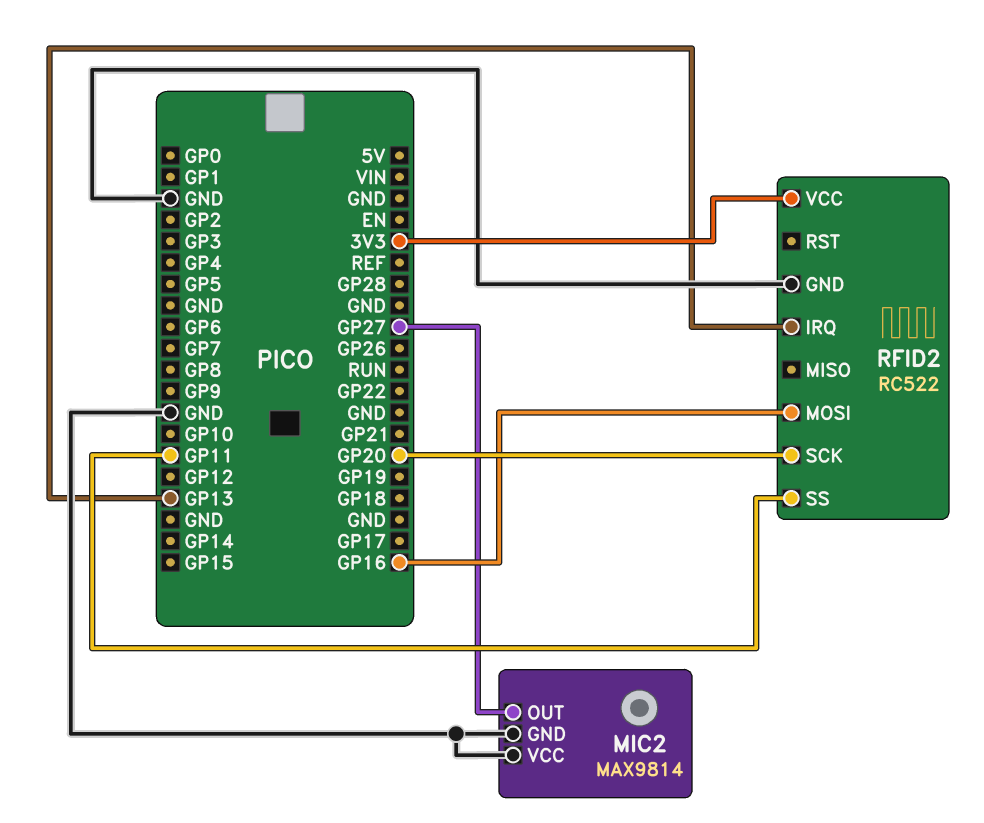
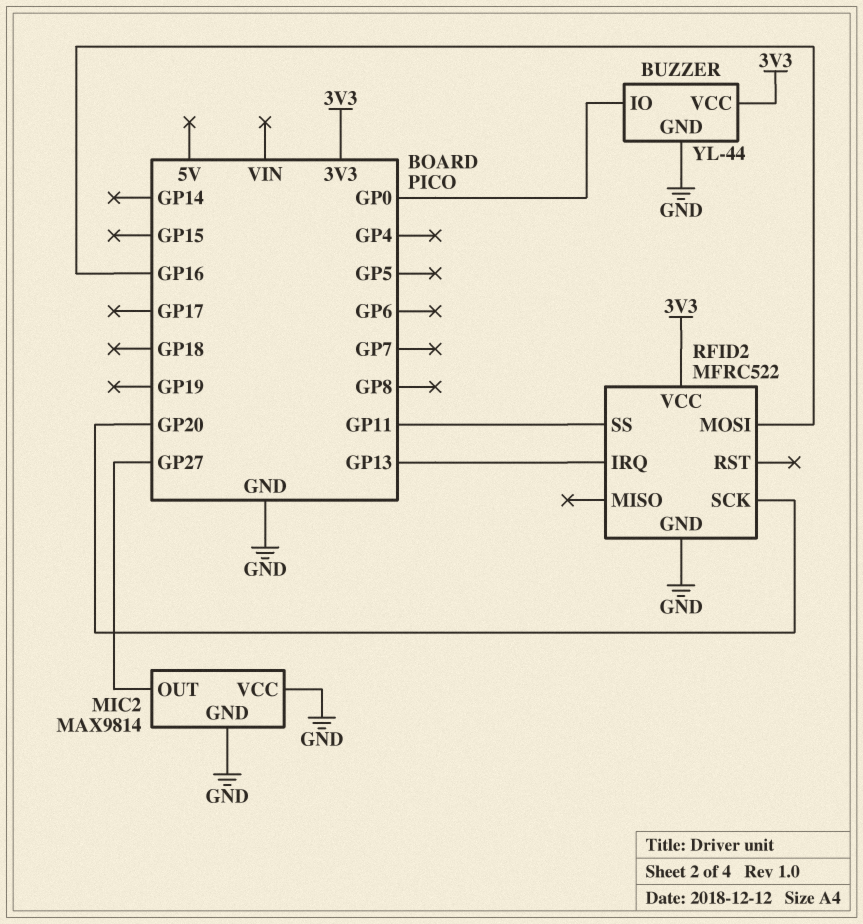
BUZZER: none -> YL-44
BUZZER pin GND: none -> GND
BUZZER pin IO: none -> GP0
BUZZER pin VCC: none -> 3V3
RFID2: RC522 -> MFRC522

